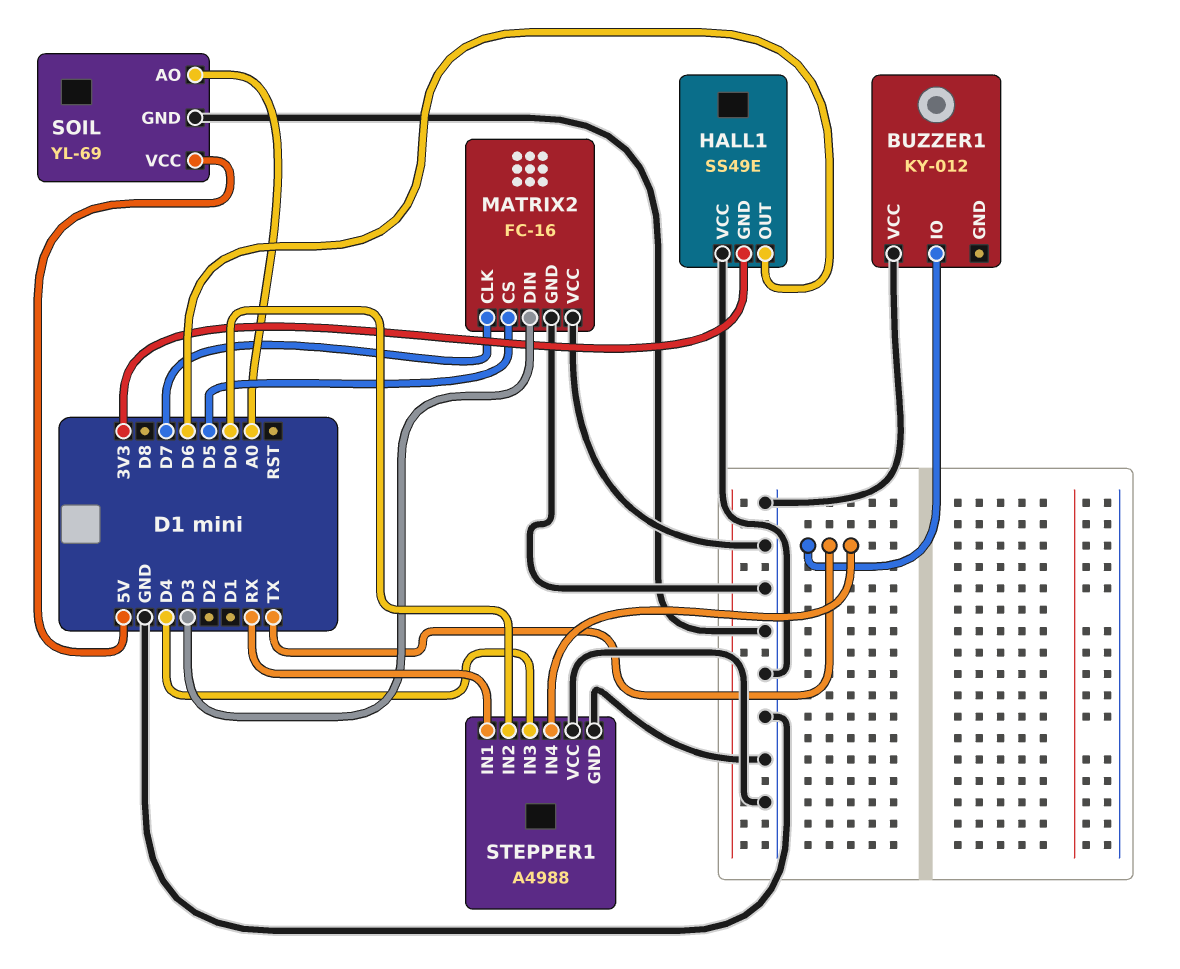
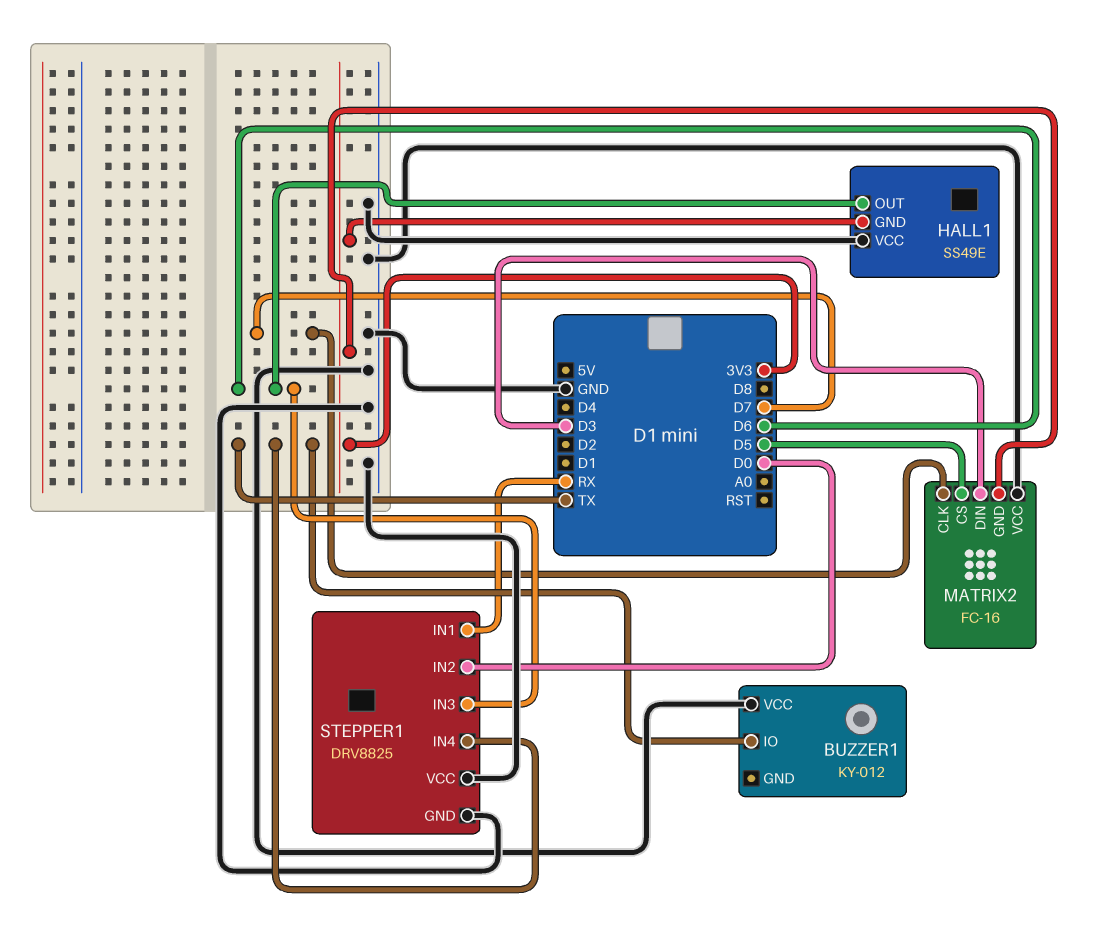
MATRIX2 pin GND: GND -> 3V3
SOIL: YL-69 -> none
SOIL pin AO: A0 -> none
SOIL pin GND: GND -> none
SOIL pin VCC: 5V -> none
STEPPER1: A4988 -> DRV8825
STEPPER1 pin IN3: D4 -> D6

